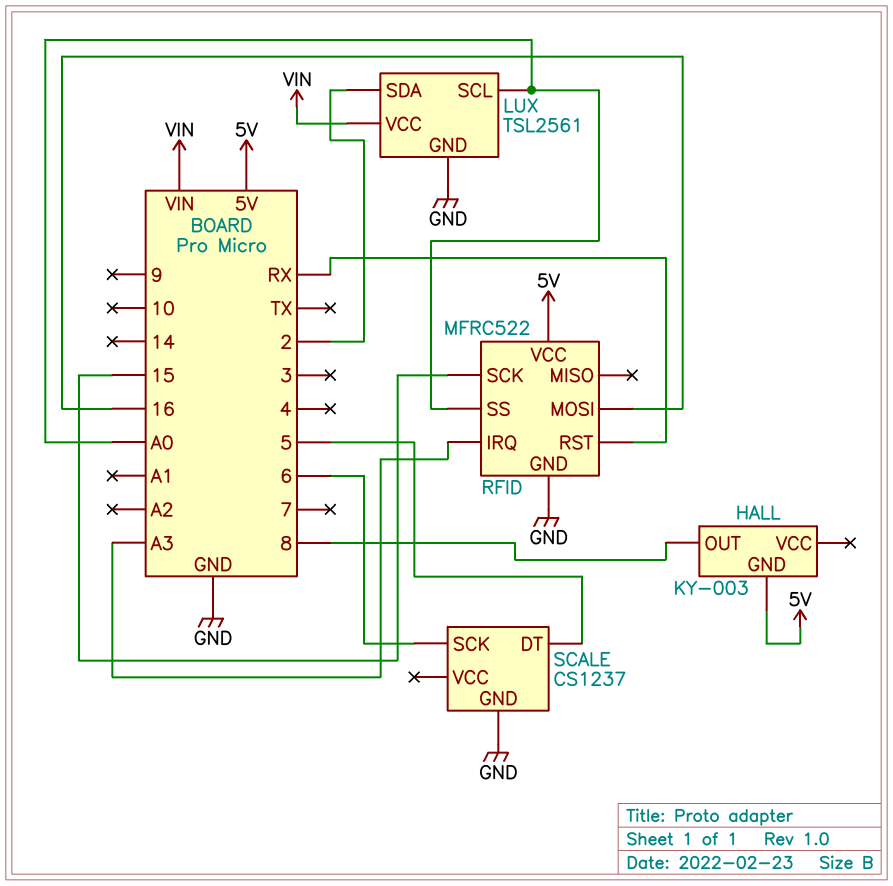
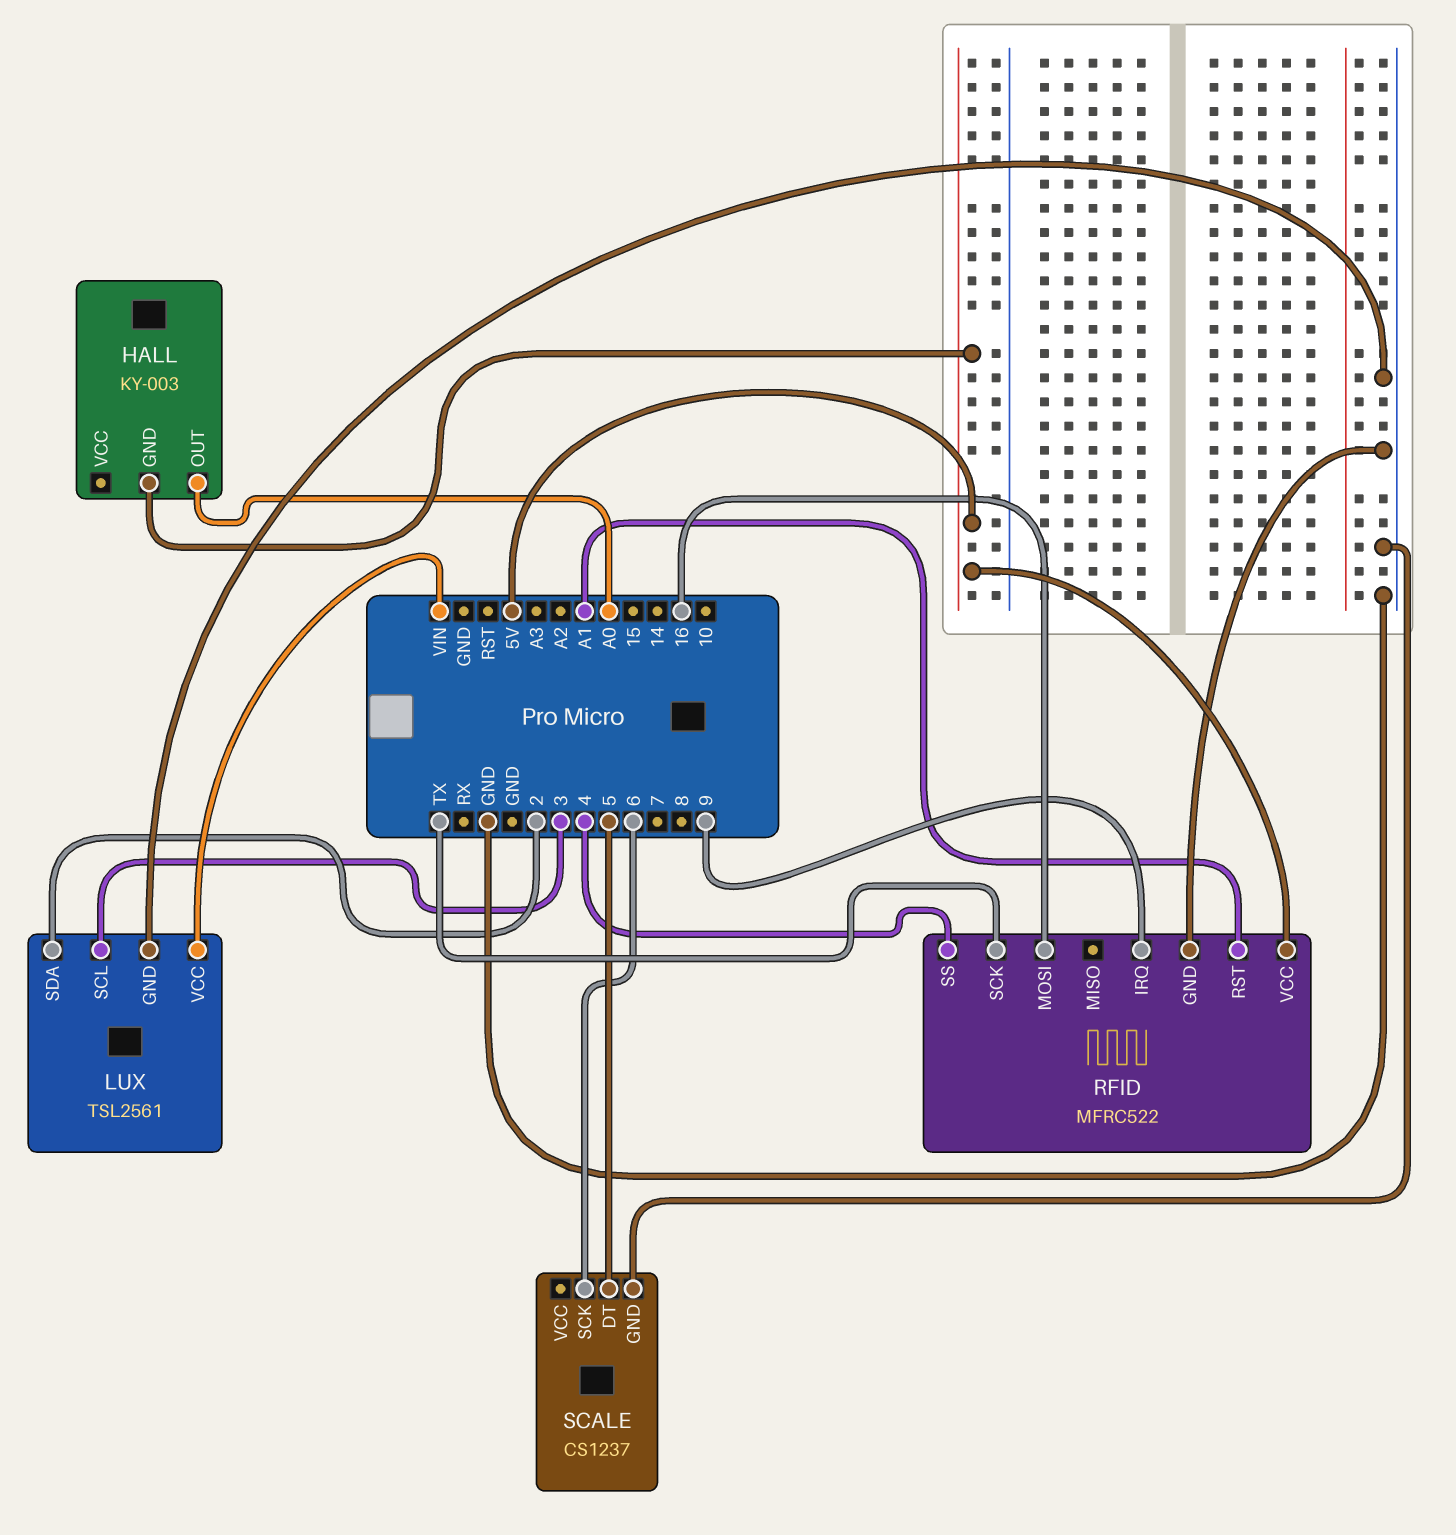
HALL pin OUT: 8 -> A0
LUX pin SCL: A0 -> 3
RFID pin IRQ: A3 -> 9
RFID pin RST: RX -> A1
RFID pin SCK: 15 -> TX
RFID pin SS: A0 -> 4

